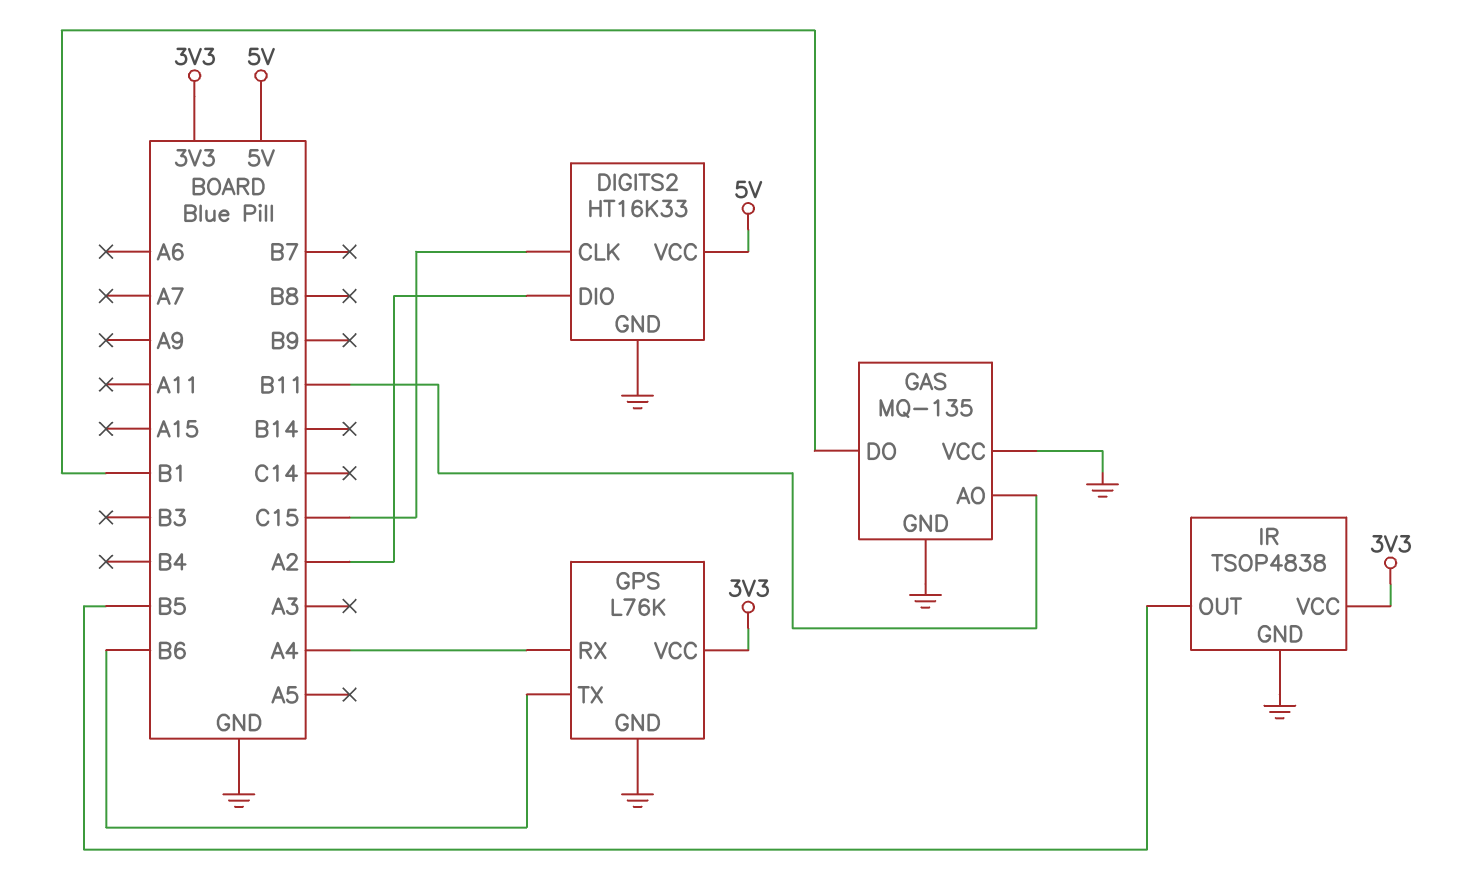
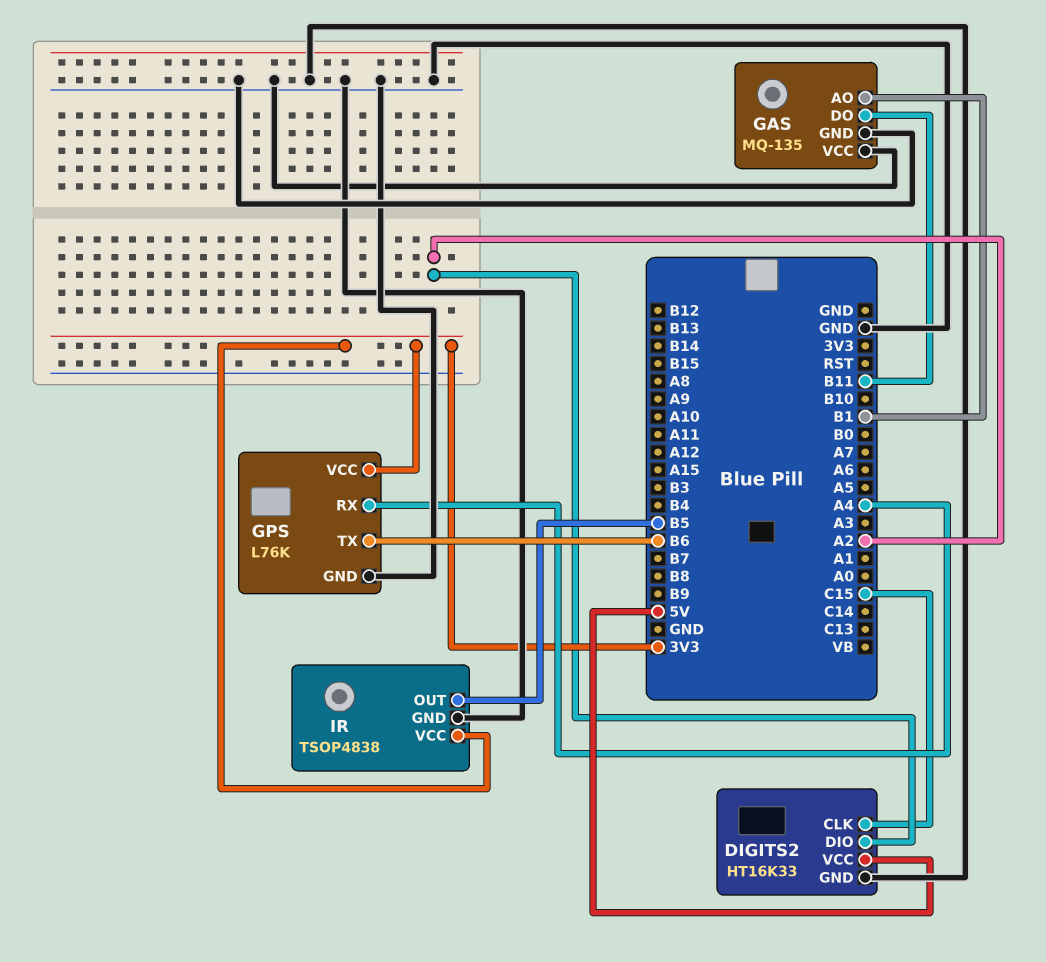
GAS pin AO: B11 -> B1
GAS pin DO: B1 -> B11

